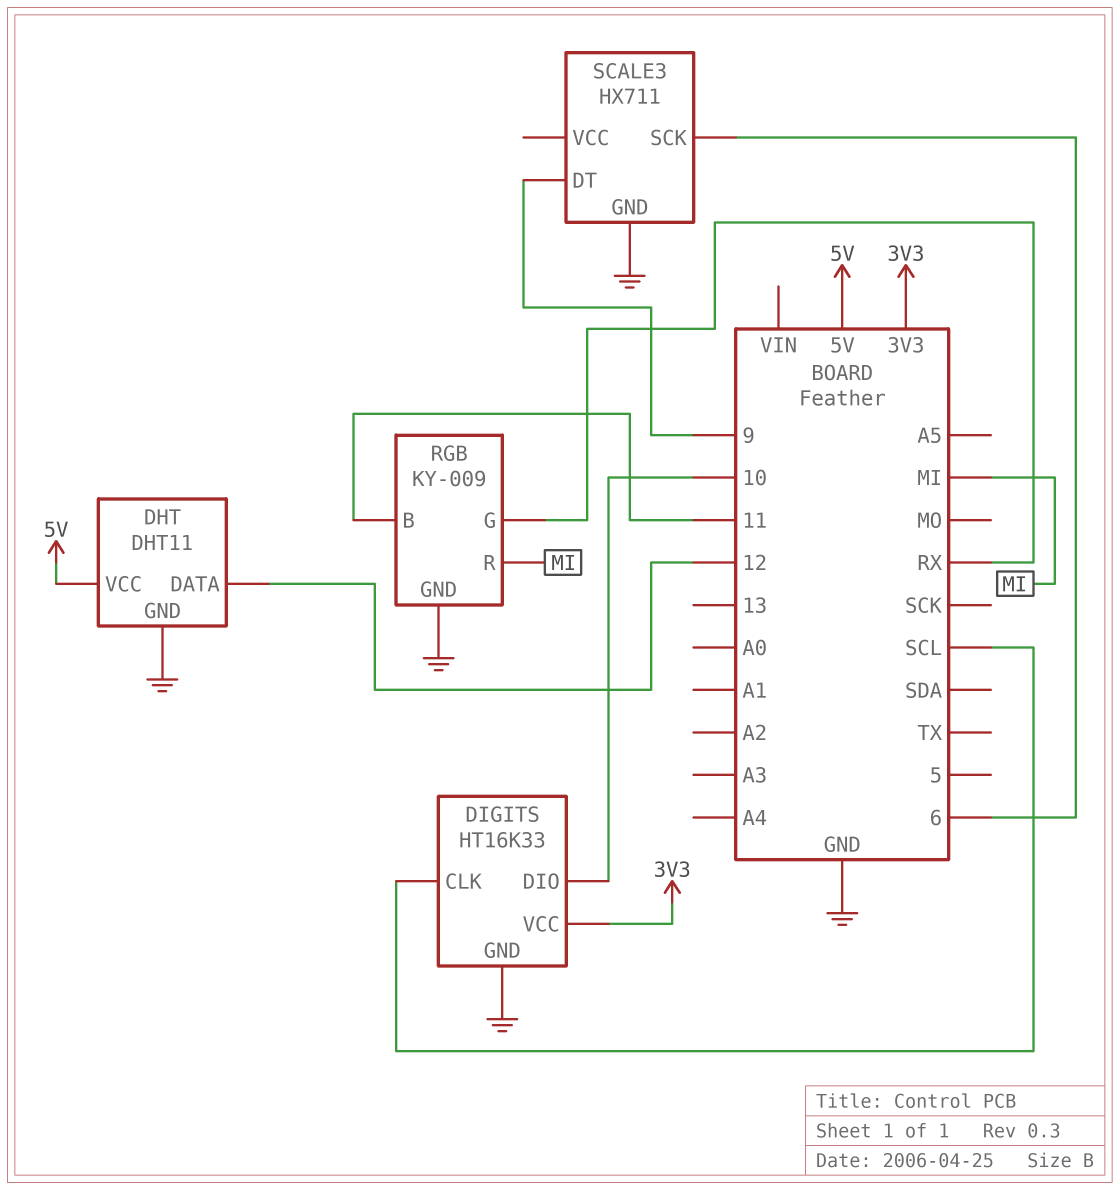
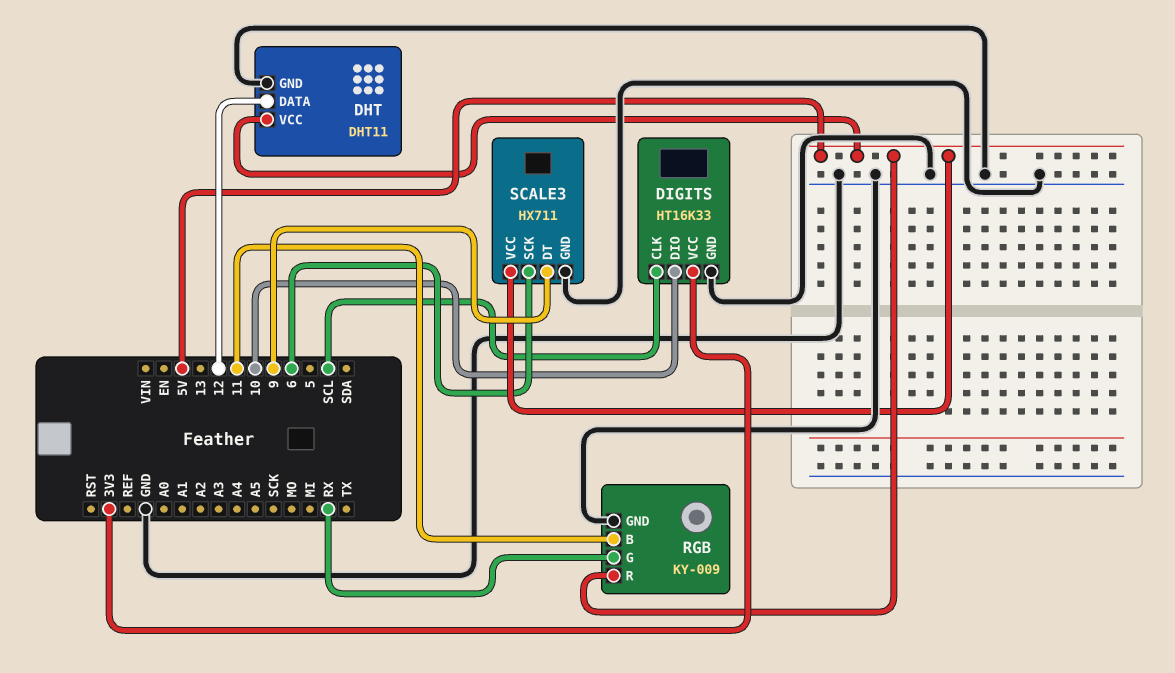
RGB pin R: MI -> 5V
SCALE3 pin VCC: none -> 5V

